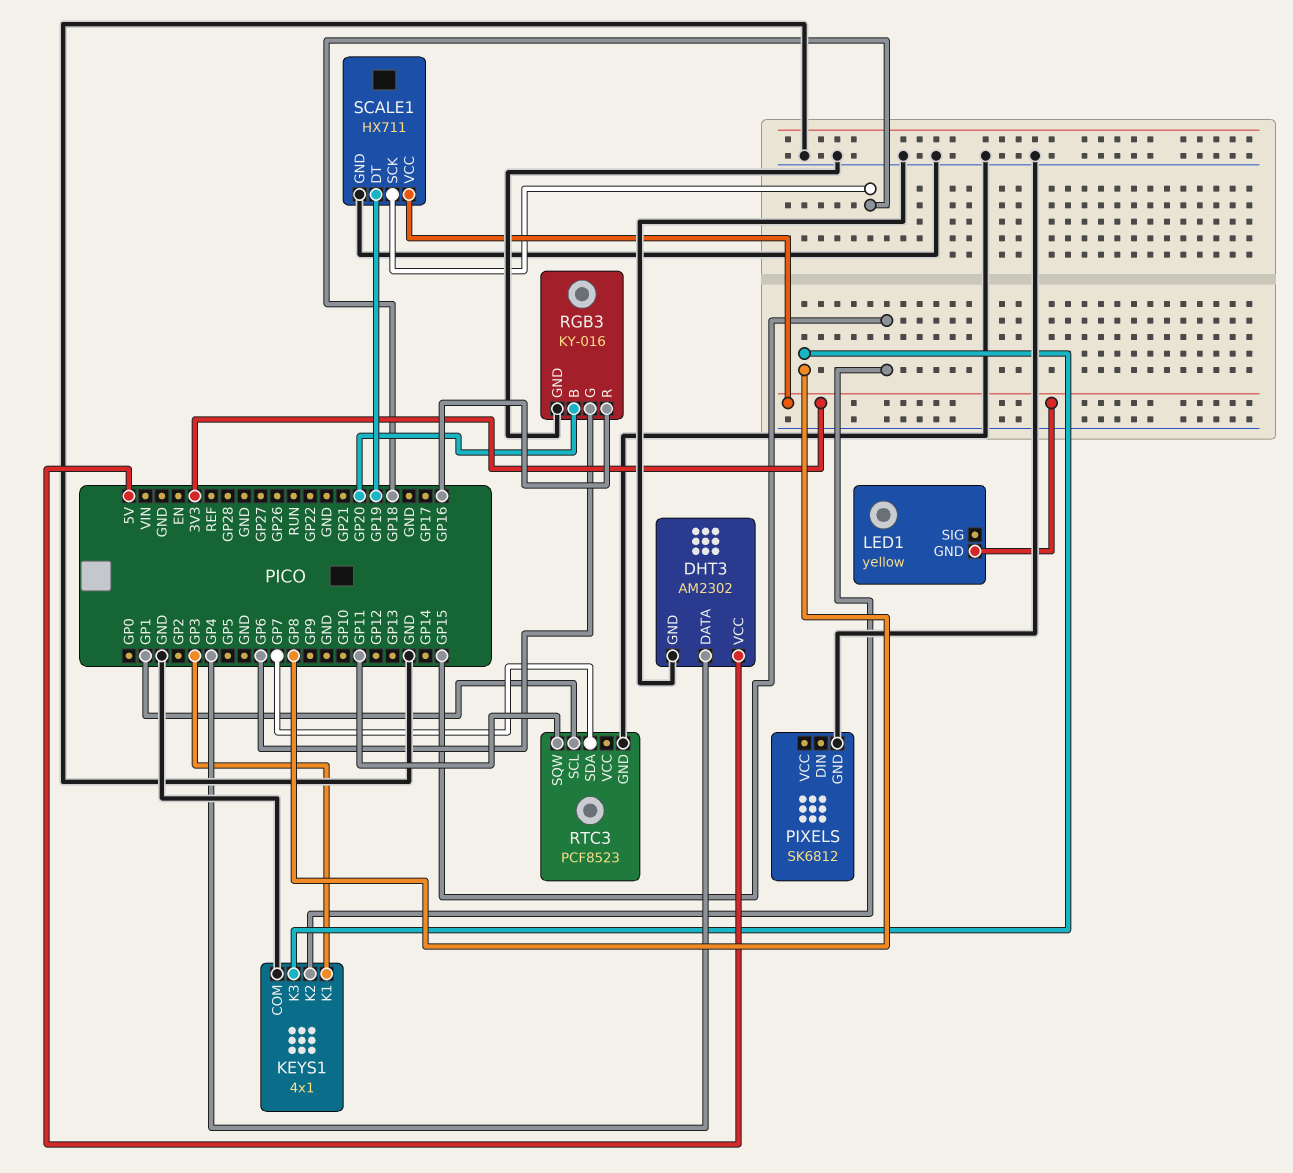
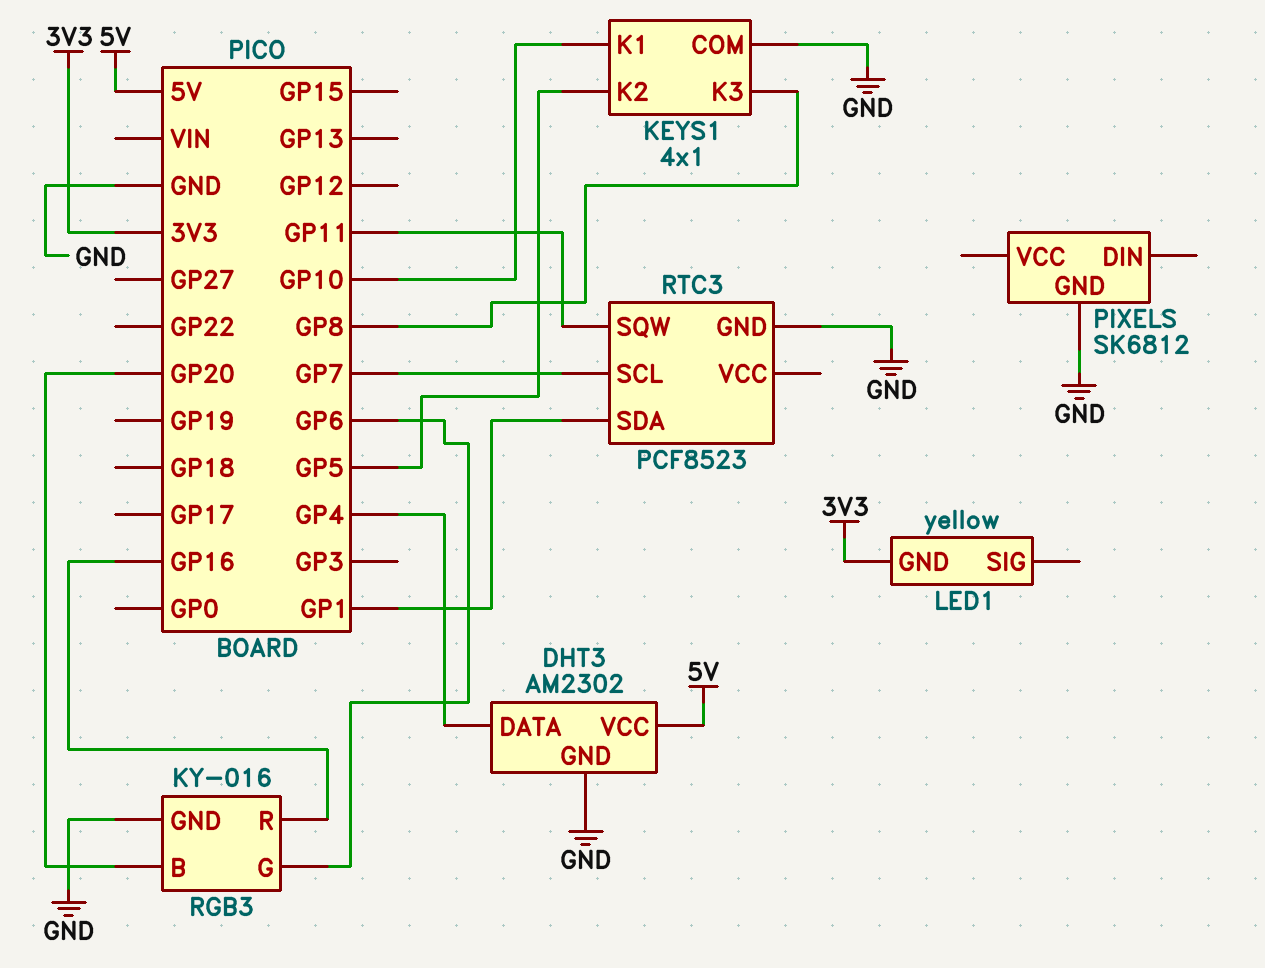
KEYS1 pin K1: GP3 -> GP10
KEYS1 pin K2: GP15 -> GP5
RTC3 pin SCL: GP1 -> GP7
RTC3 pin SDA: GP7 -> GP1
SCALE1: HX711 -> none
SCALE1 pin DT: GP19 -> none
SCALE1 pin GND: GND -> none
SCALE1 pin SCK: GP18 -> none
SCALE1 pin VCC: 3V3 -> none

